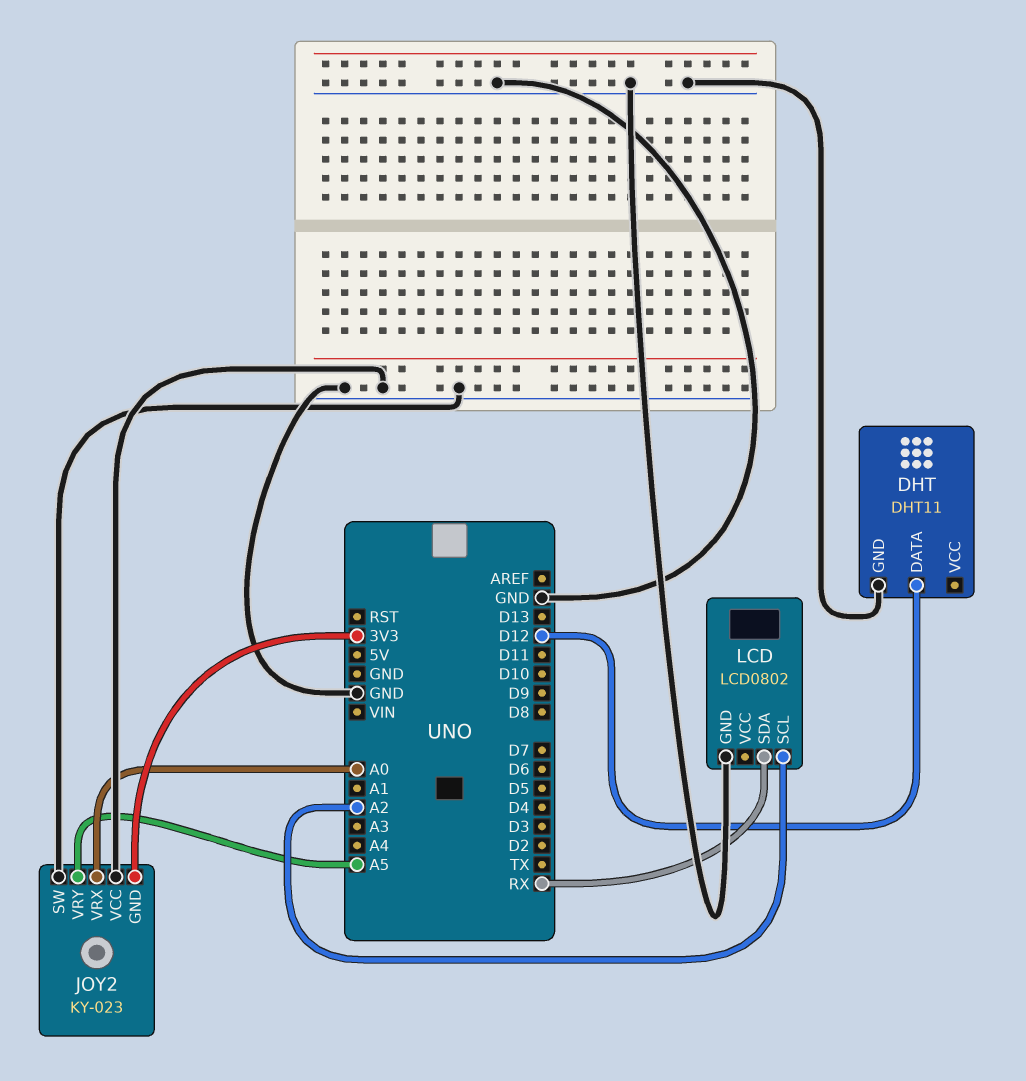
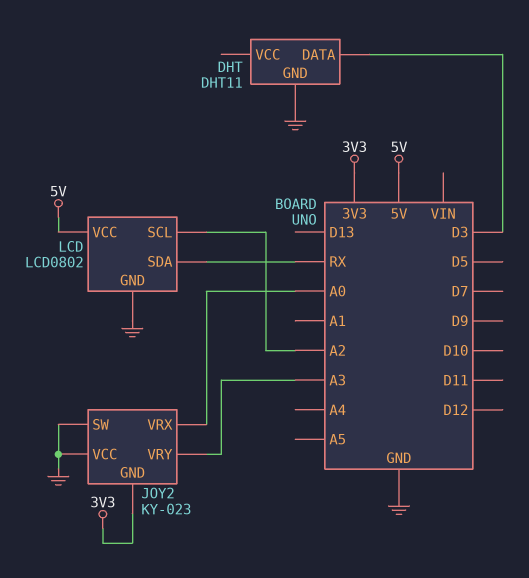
DHT pin DATA: D12 -> D3
JOY2 pin VRY: A5 -> A3
LCD pin VCC: none -> 5V

